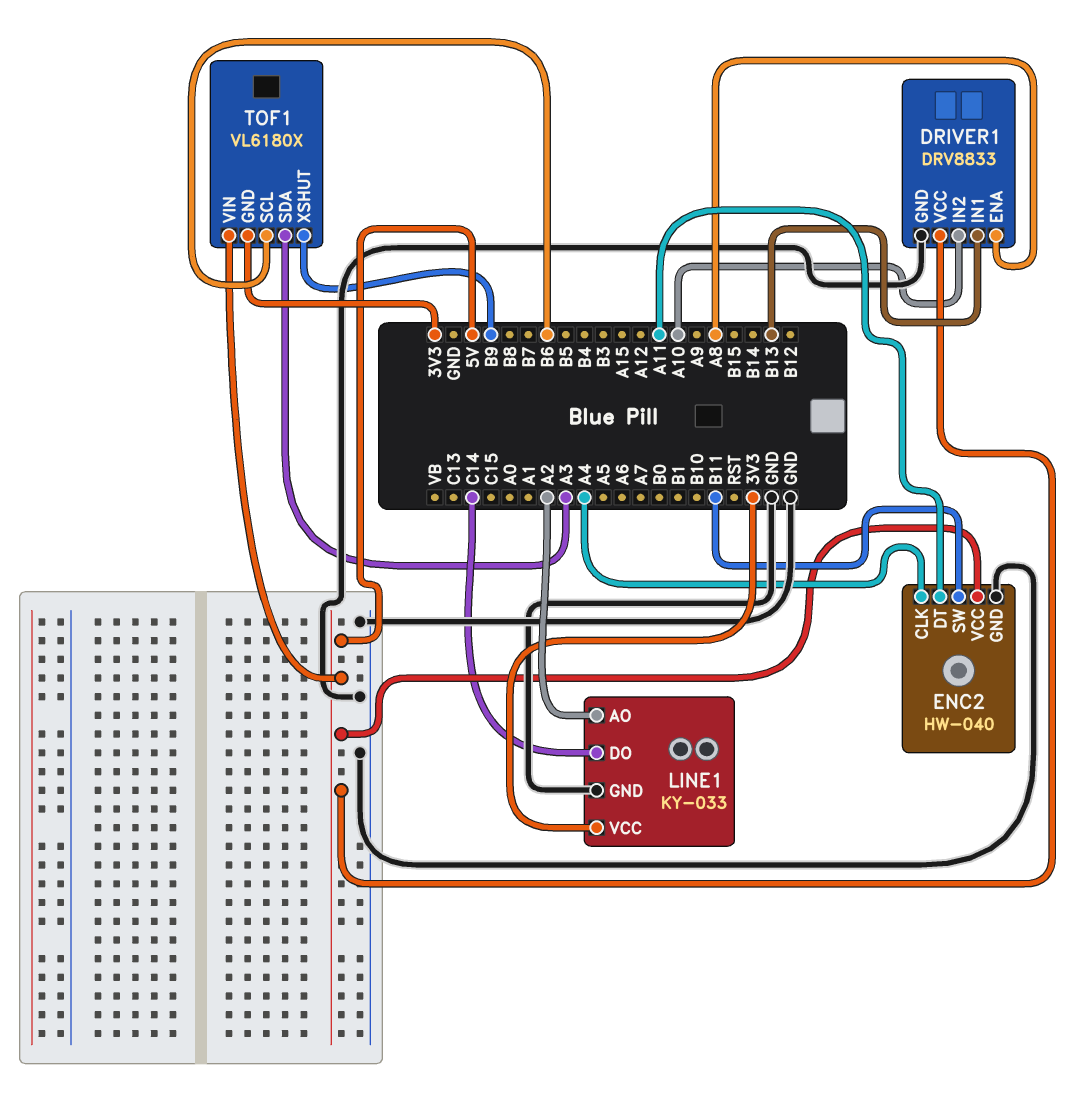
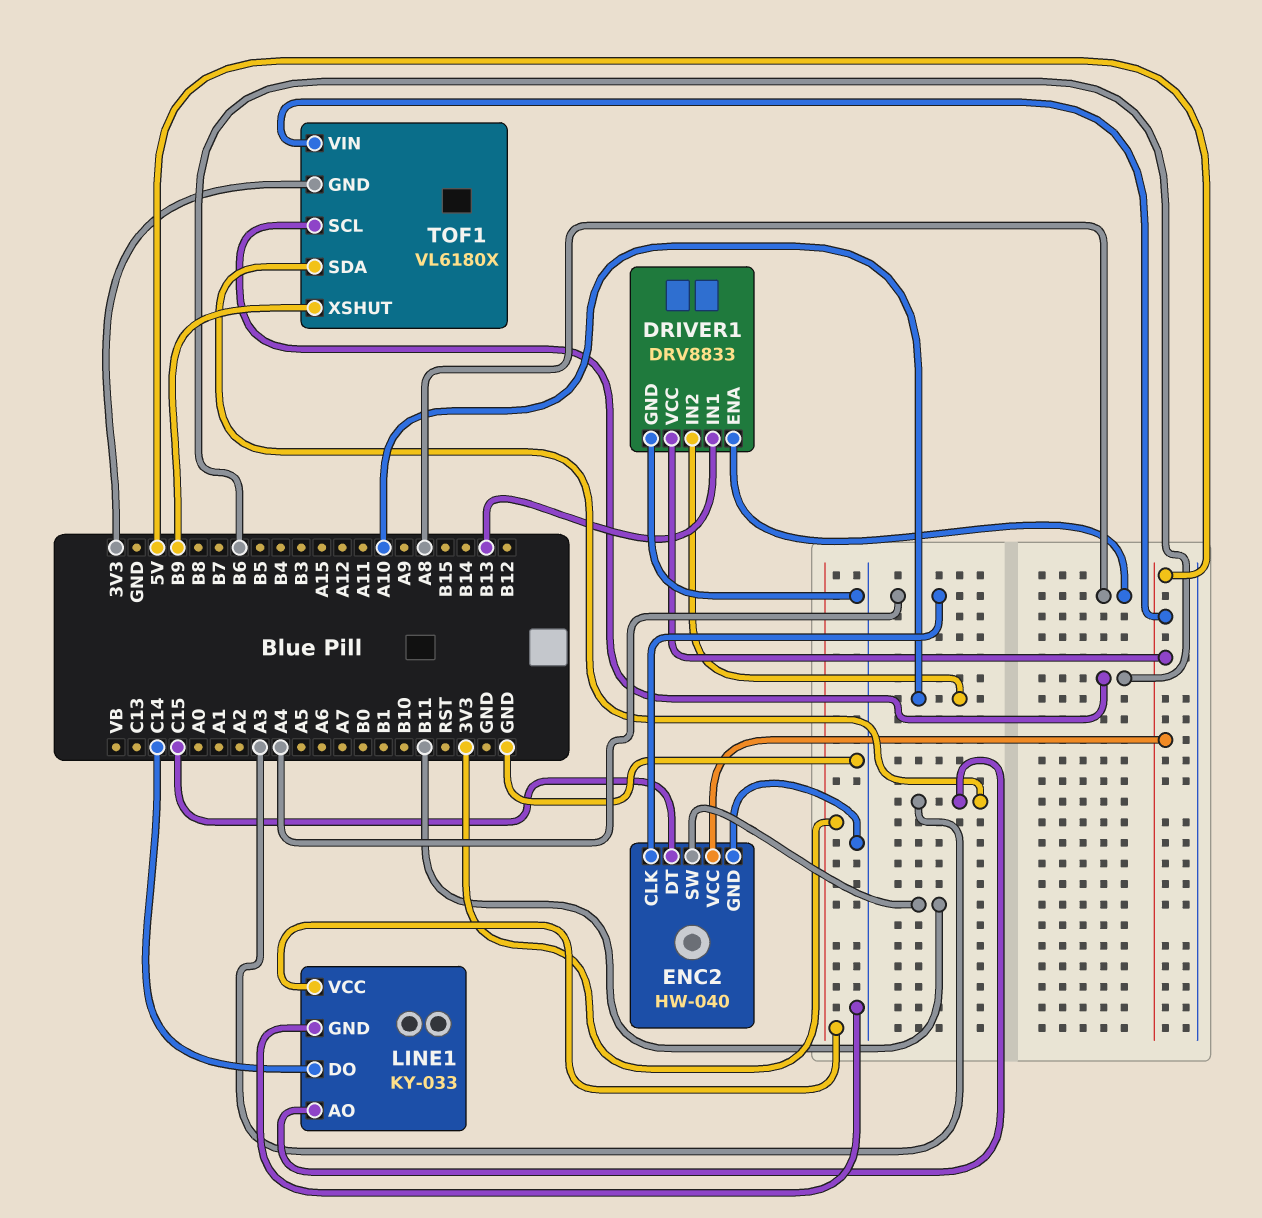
ENC2 pin DT: A11 -> C15
LINE1 pin AO: A2 -> A3

